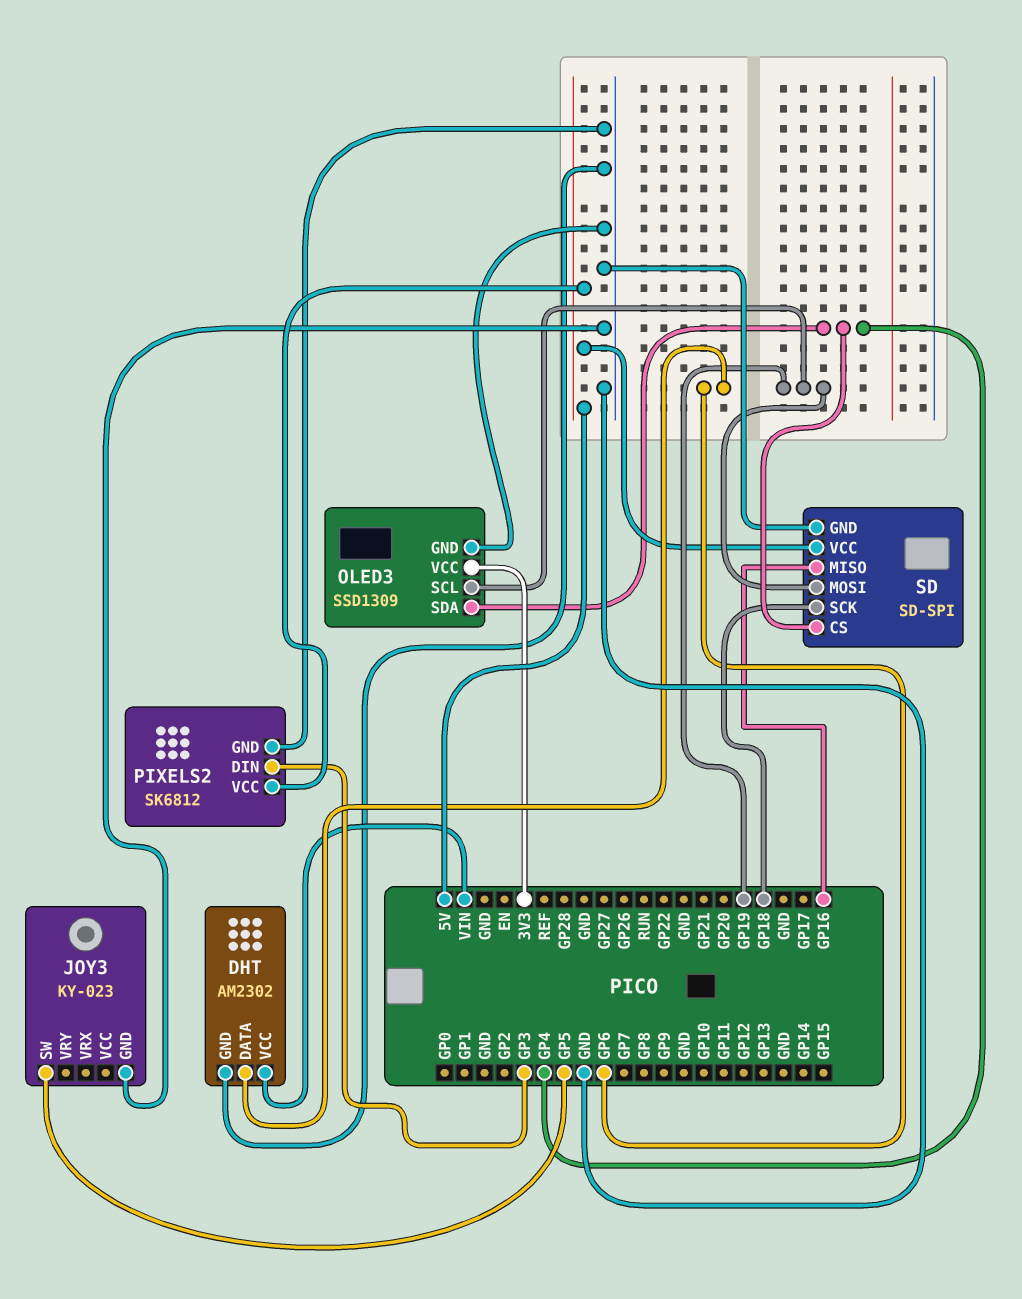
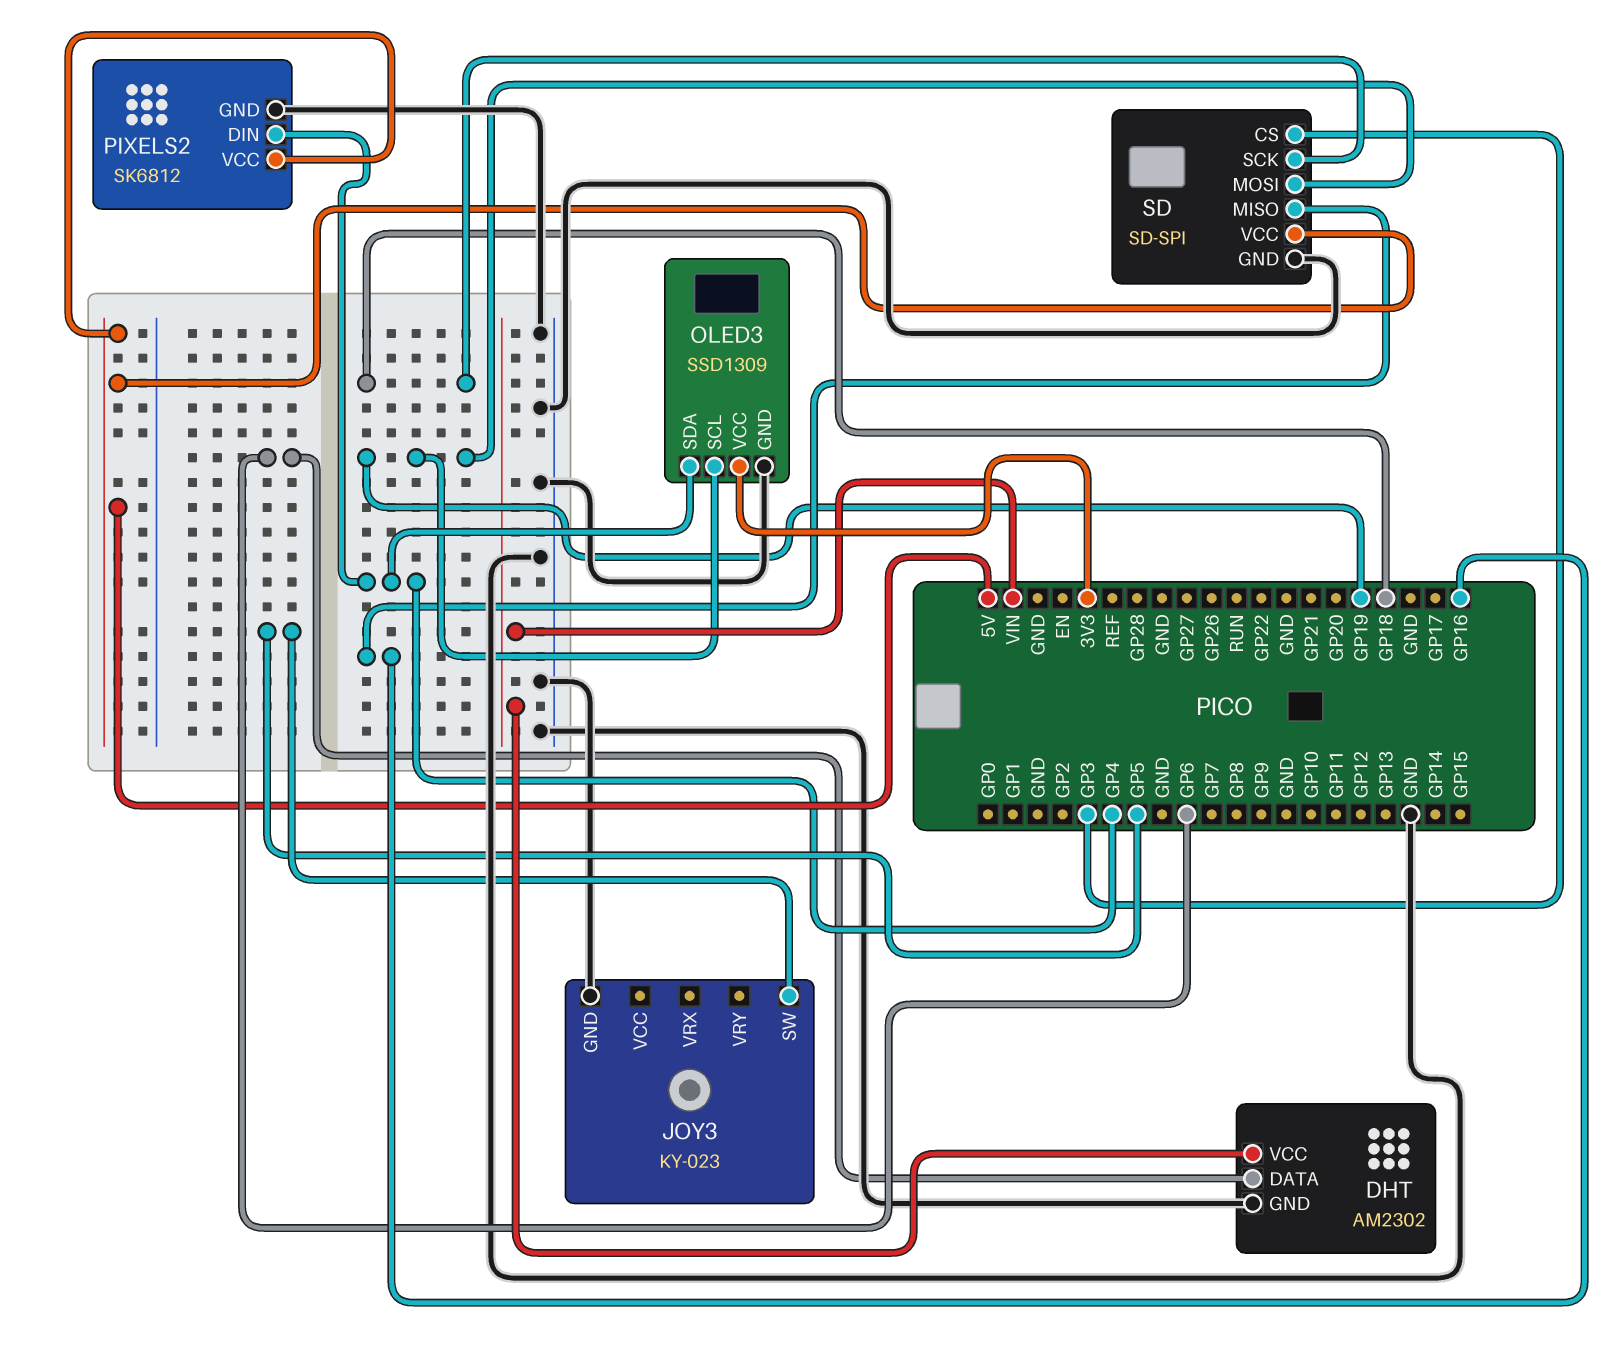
PIXELS2 pin DIN: GP3 -> GP4
SD pin CS: GP4 -> GP3

